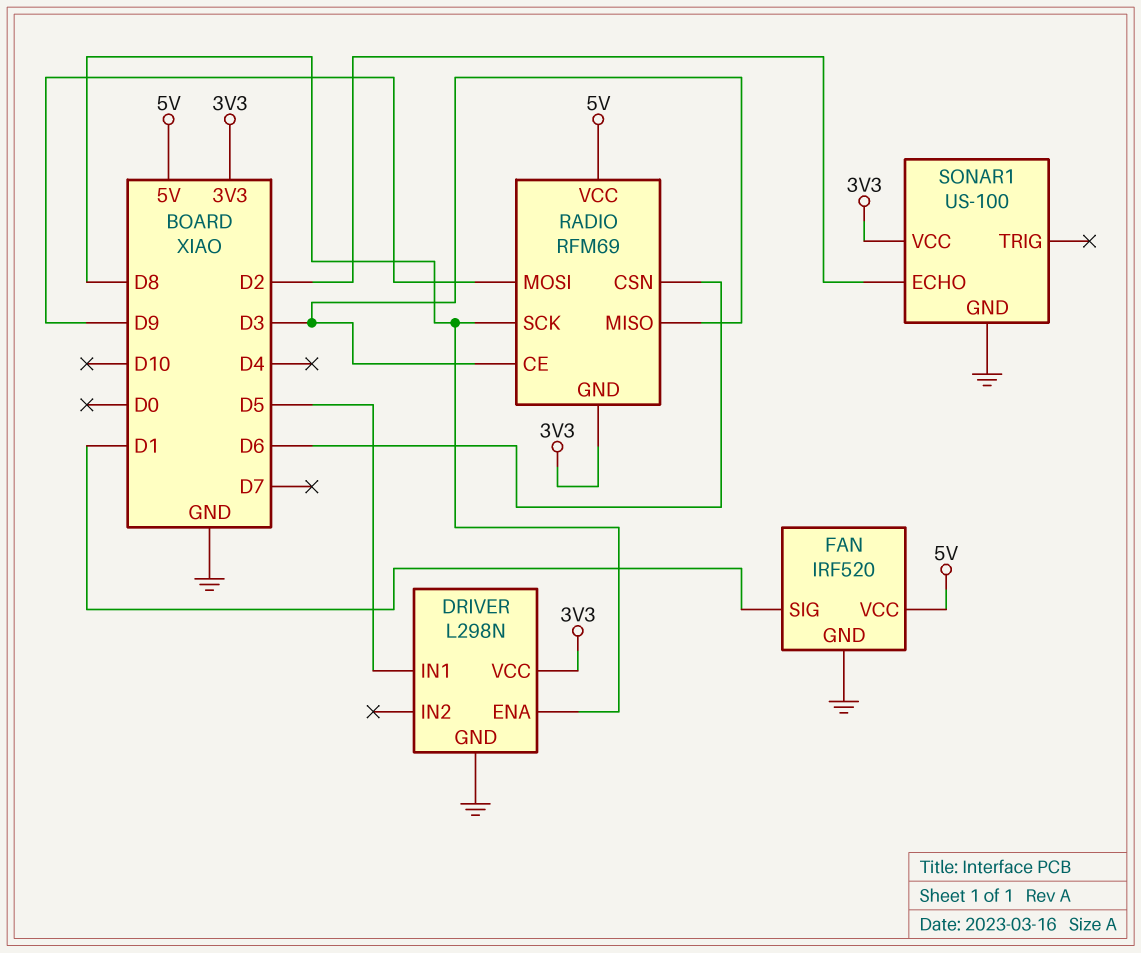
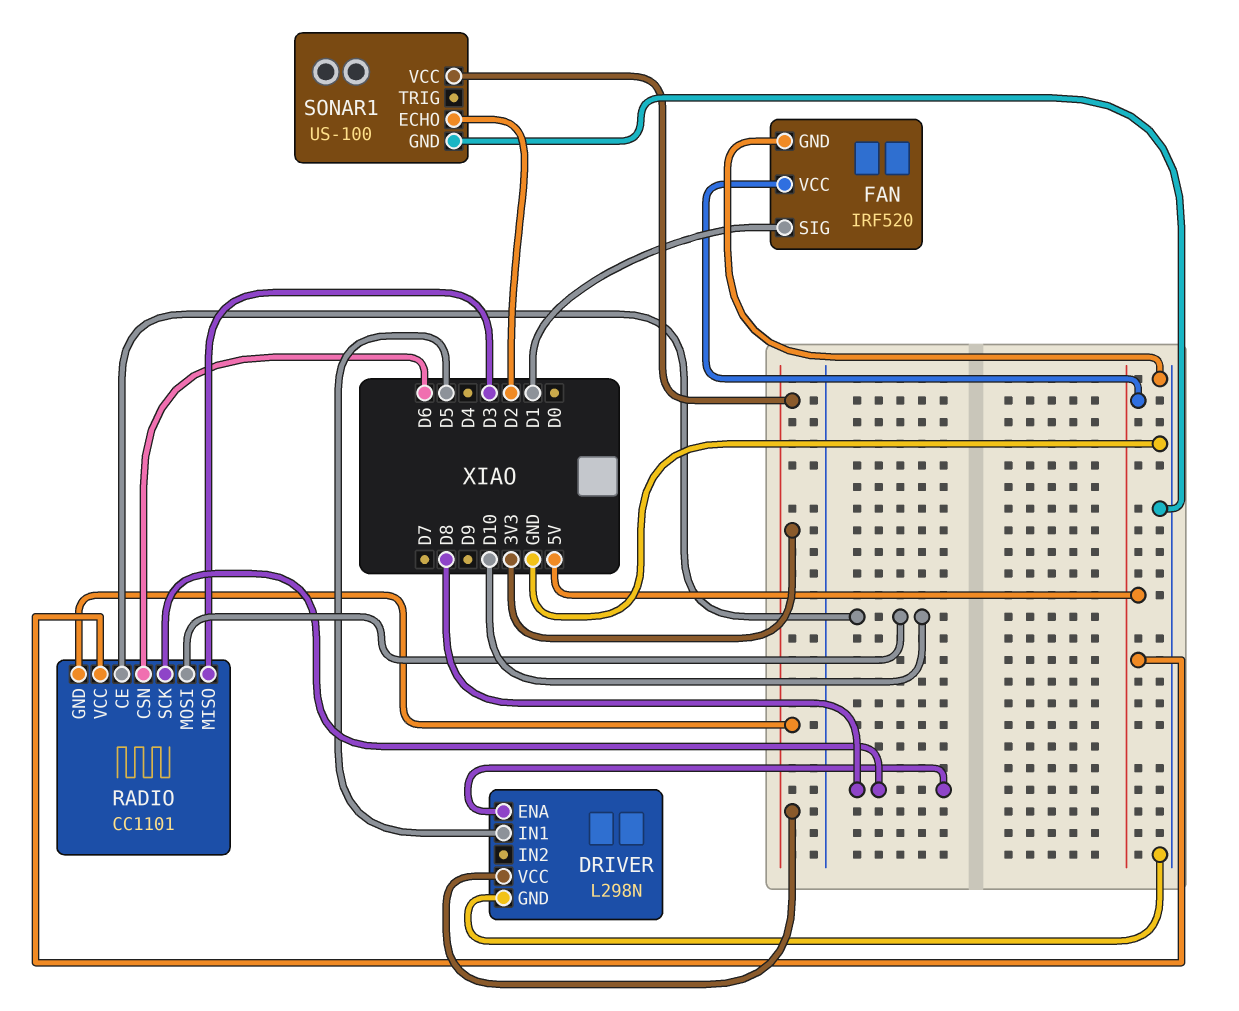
RADIO: RFM69 -> CC1101
RADIO pin CE: D3 -> D10
RADIO pin MOSI: D9 -> D10

